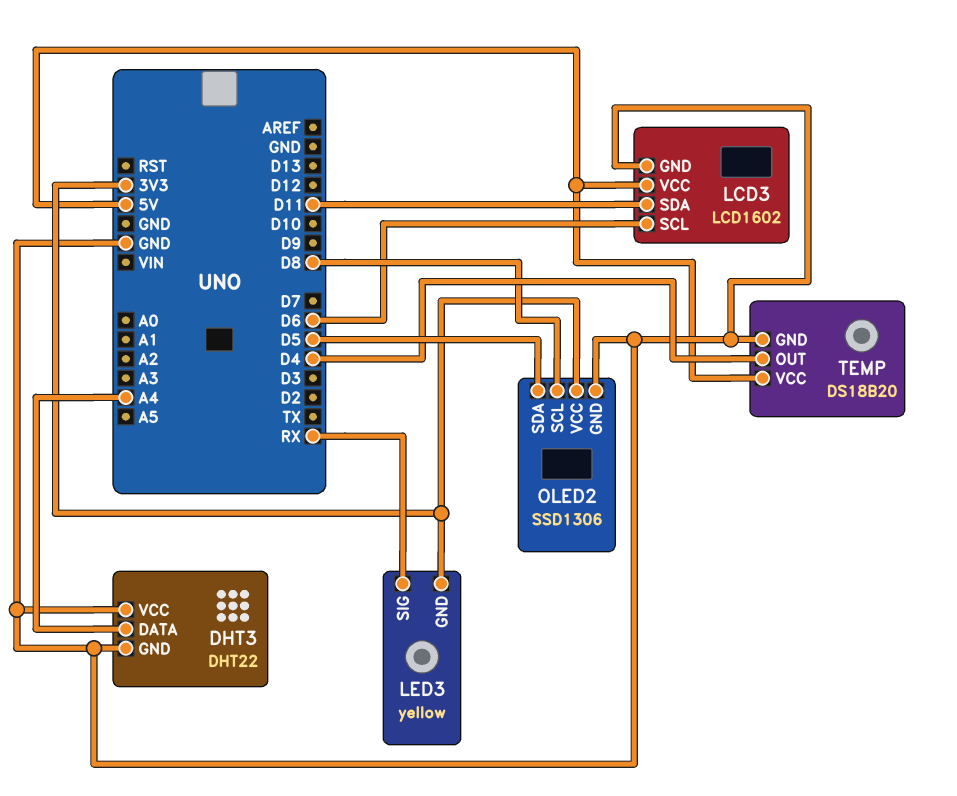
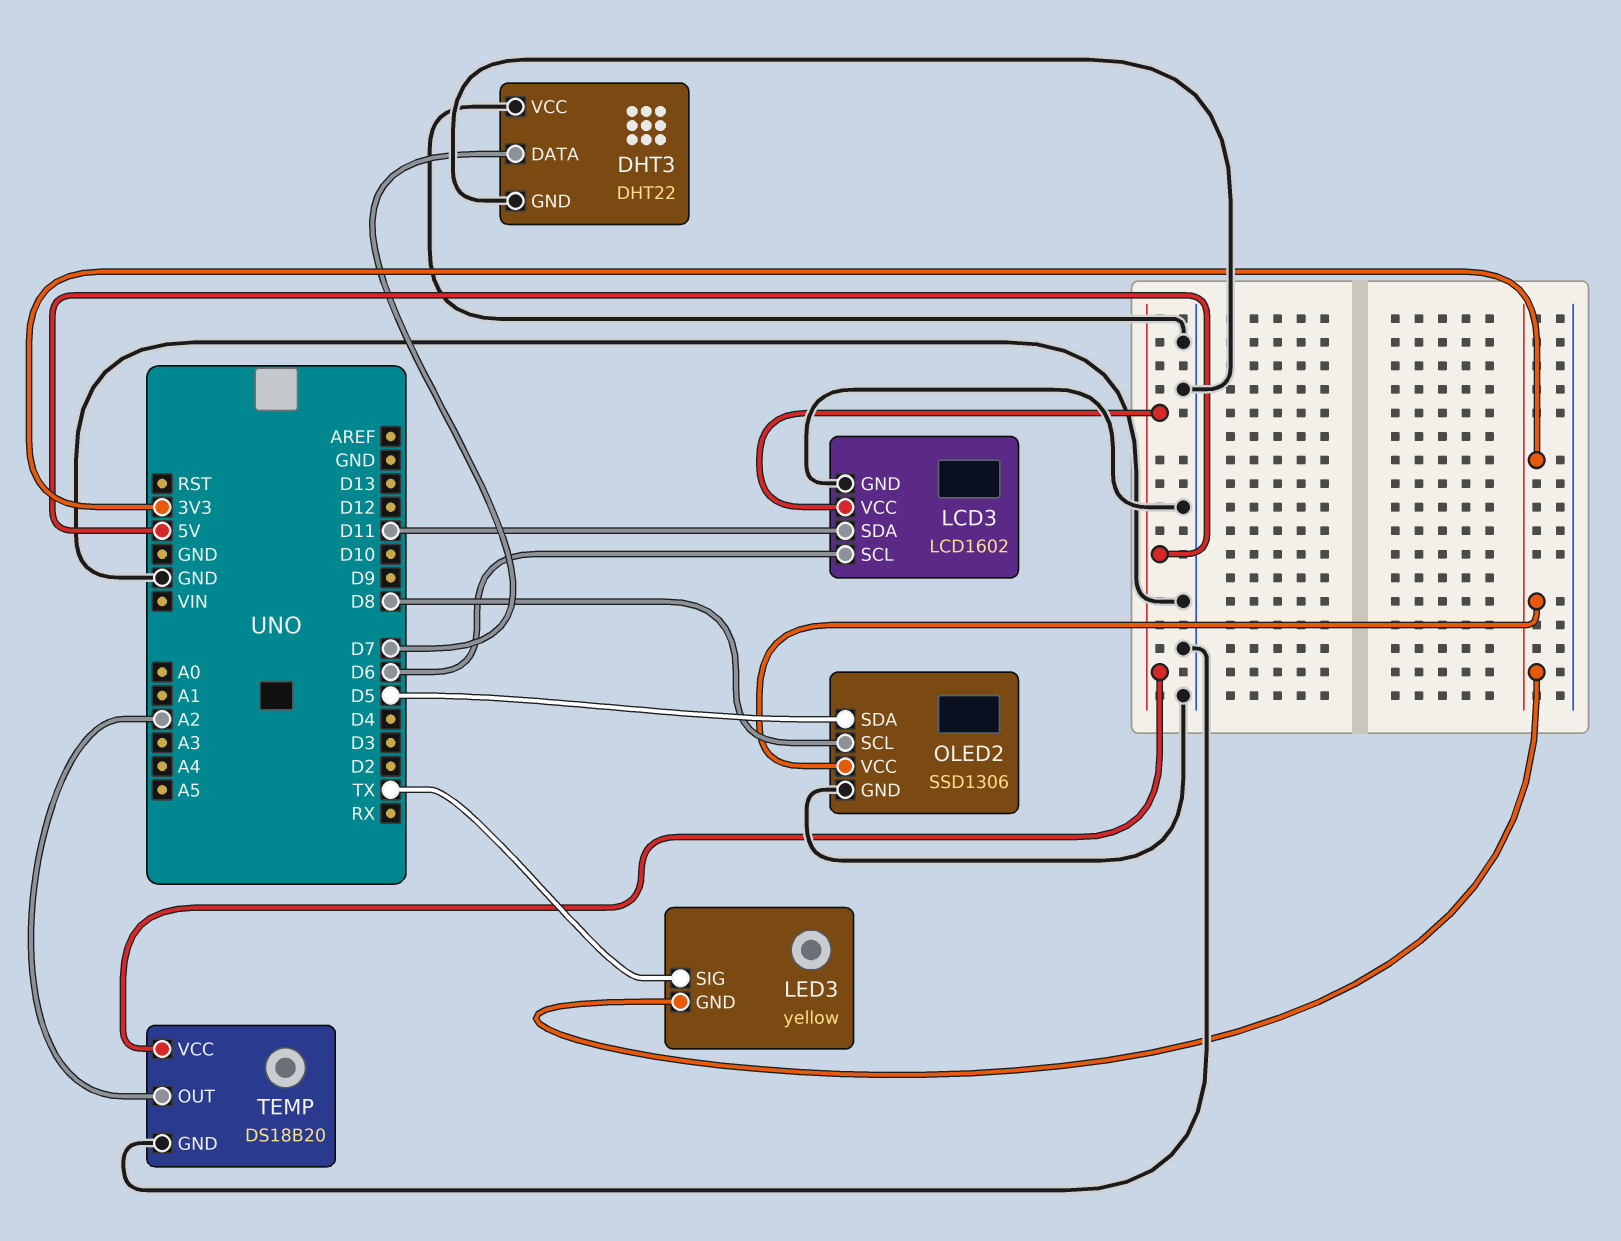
DHT3 pin DATA: A4 -> D7
LED3 pin SIG: RX -> TX
TEMP pin OUT: D4 -> A2

